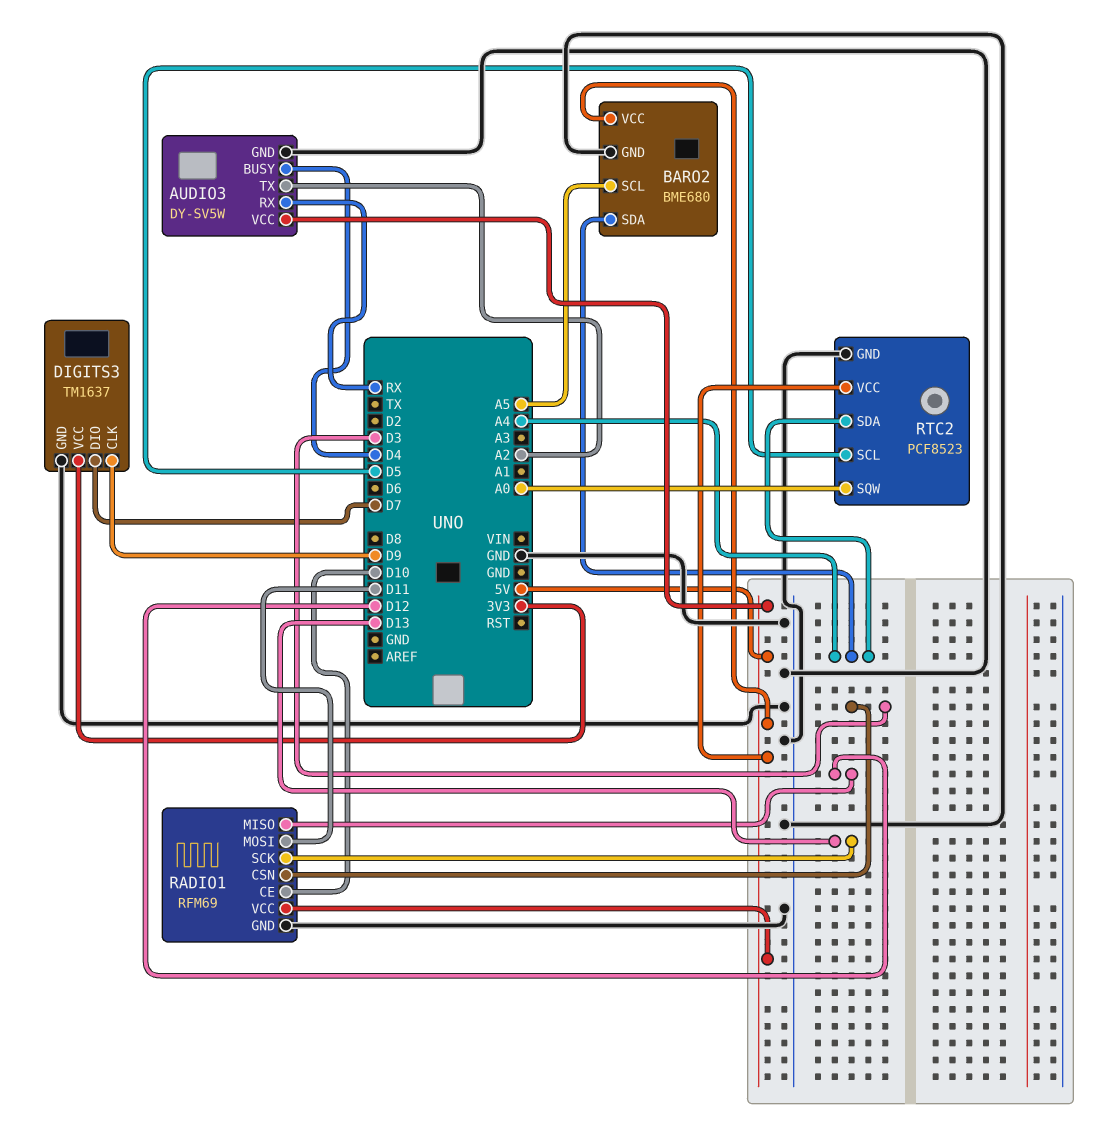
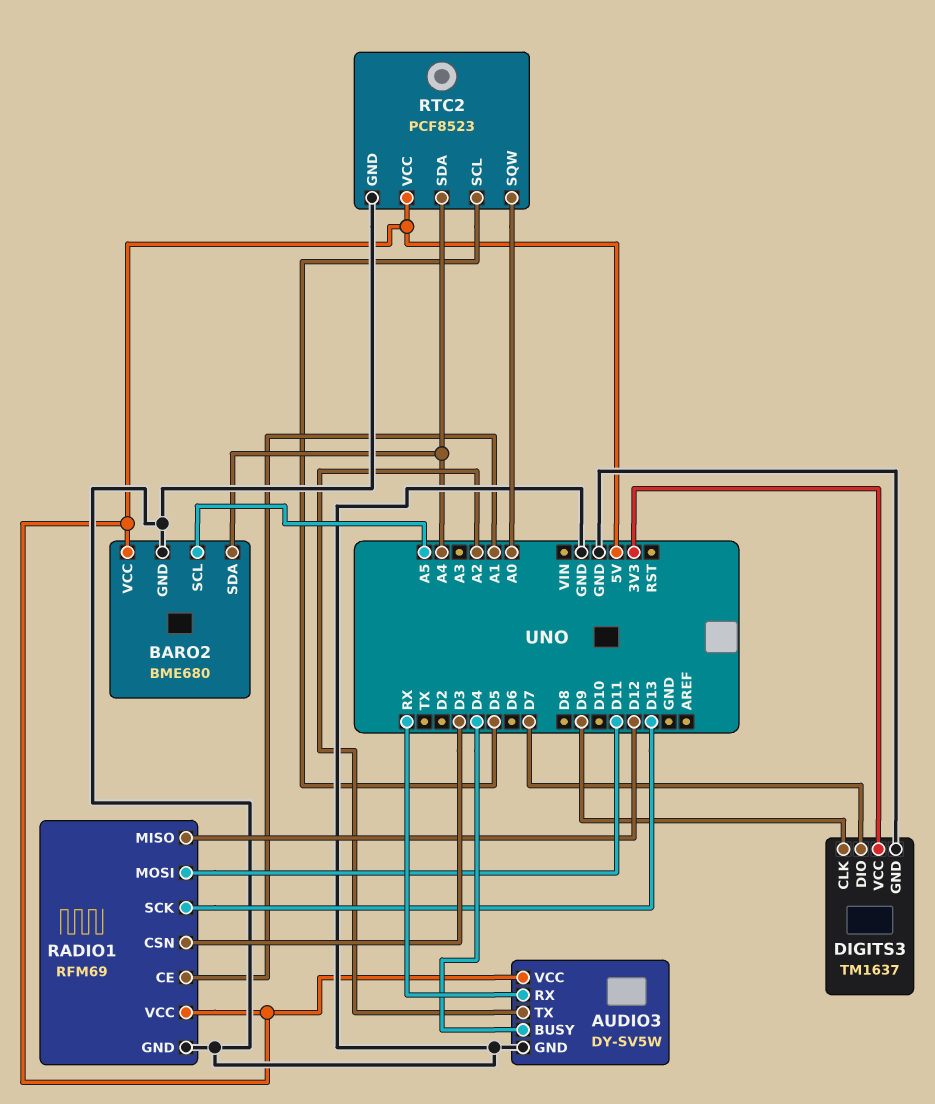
RADIO1 pin CE: D10 -> A1

